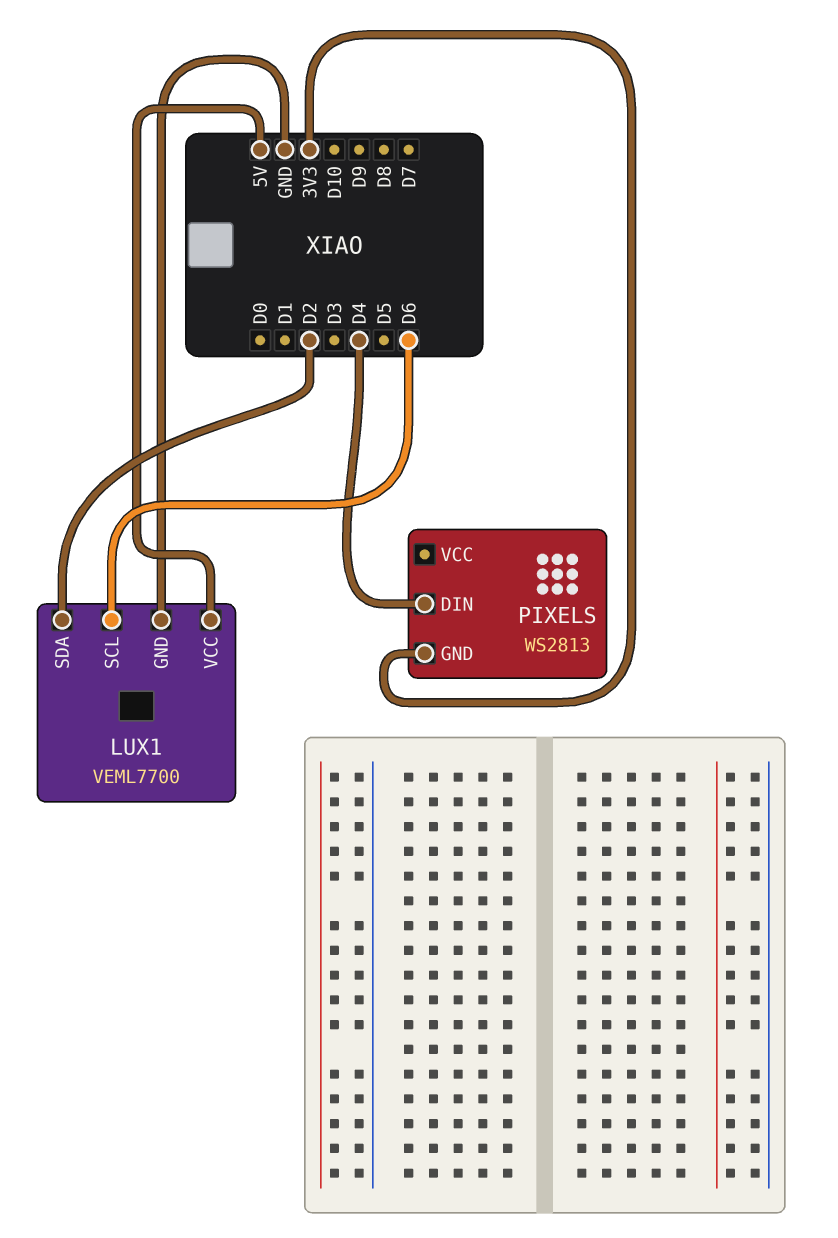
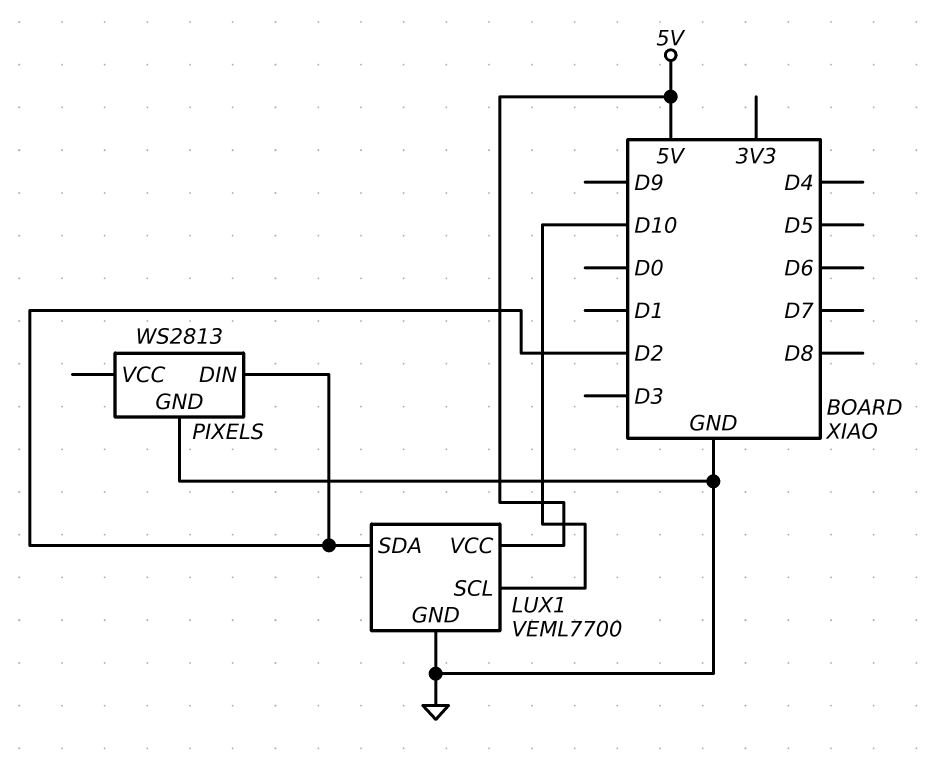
LUX1 pin SCL: D6 -> D10
PIXELS pin DIN: D4 -> D2
PIXELS pin GND: 3V3 -> GND

